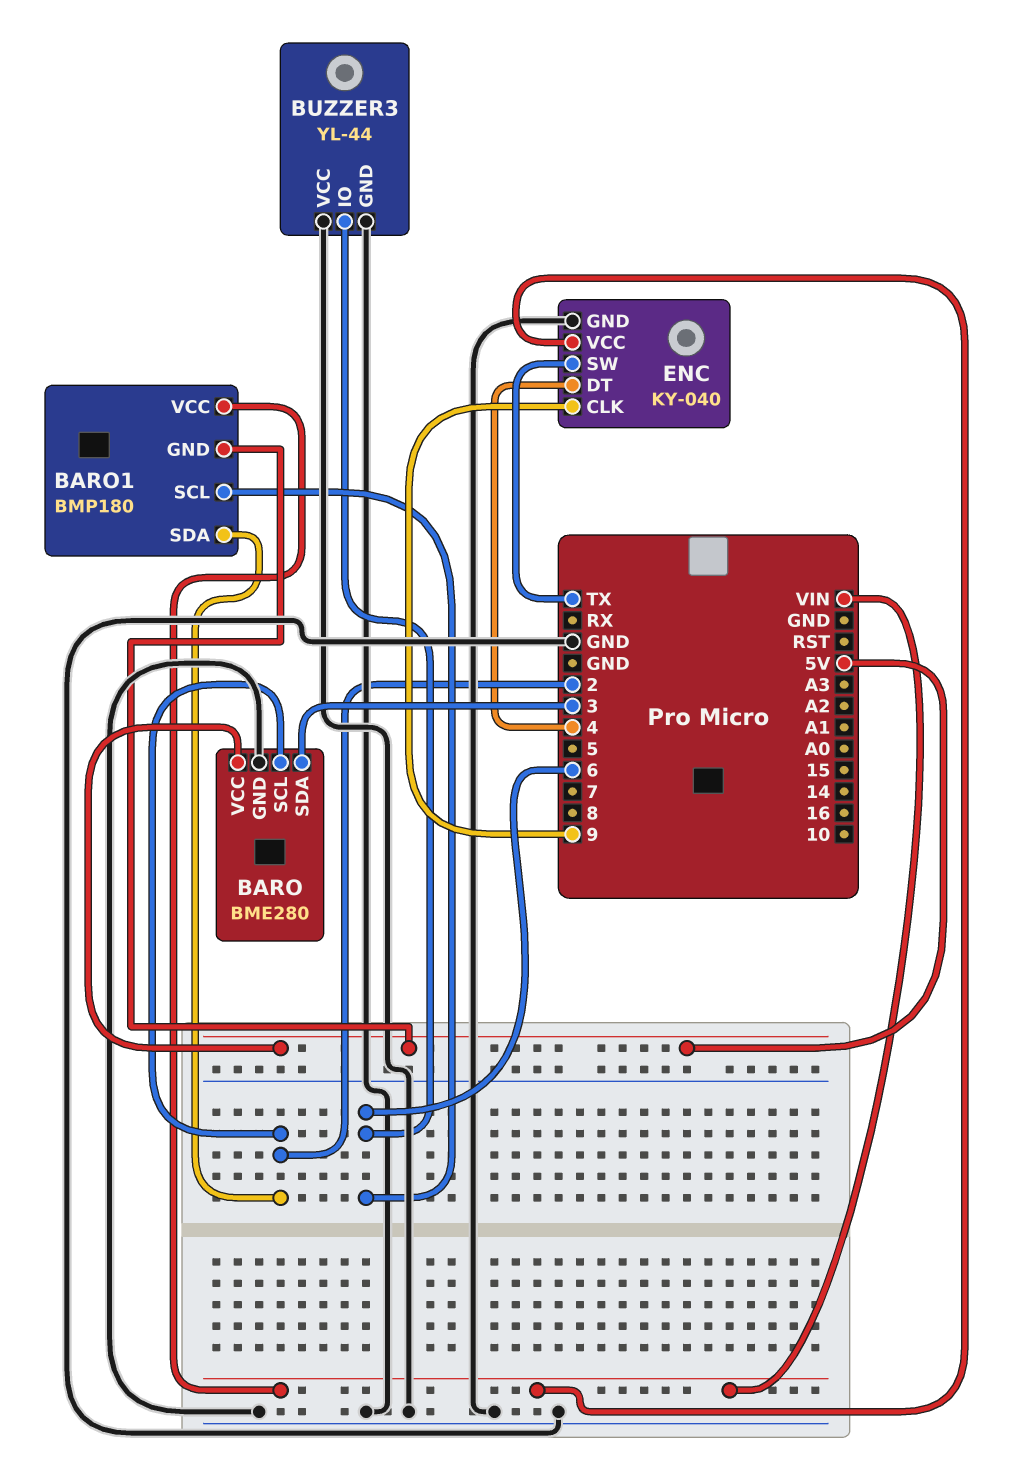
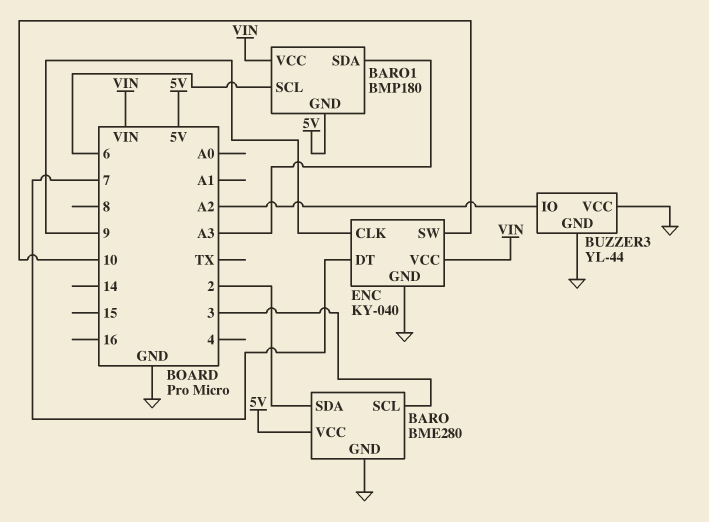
BARO pin SCL: 2 -> 3
BARO pin SDA: 3 -> 2
BARO1 pin SDA: 2 -> A3
BUZZER3 pin IO: 6 -> A2
ENC pin DT: 4 -> 7
ENC pin SW: TX -> 10

